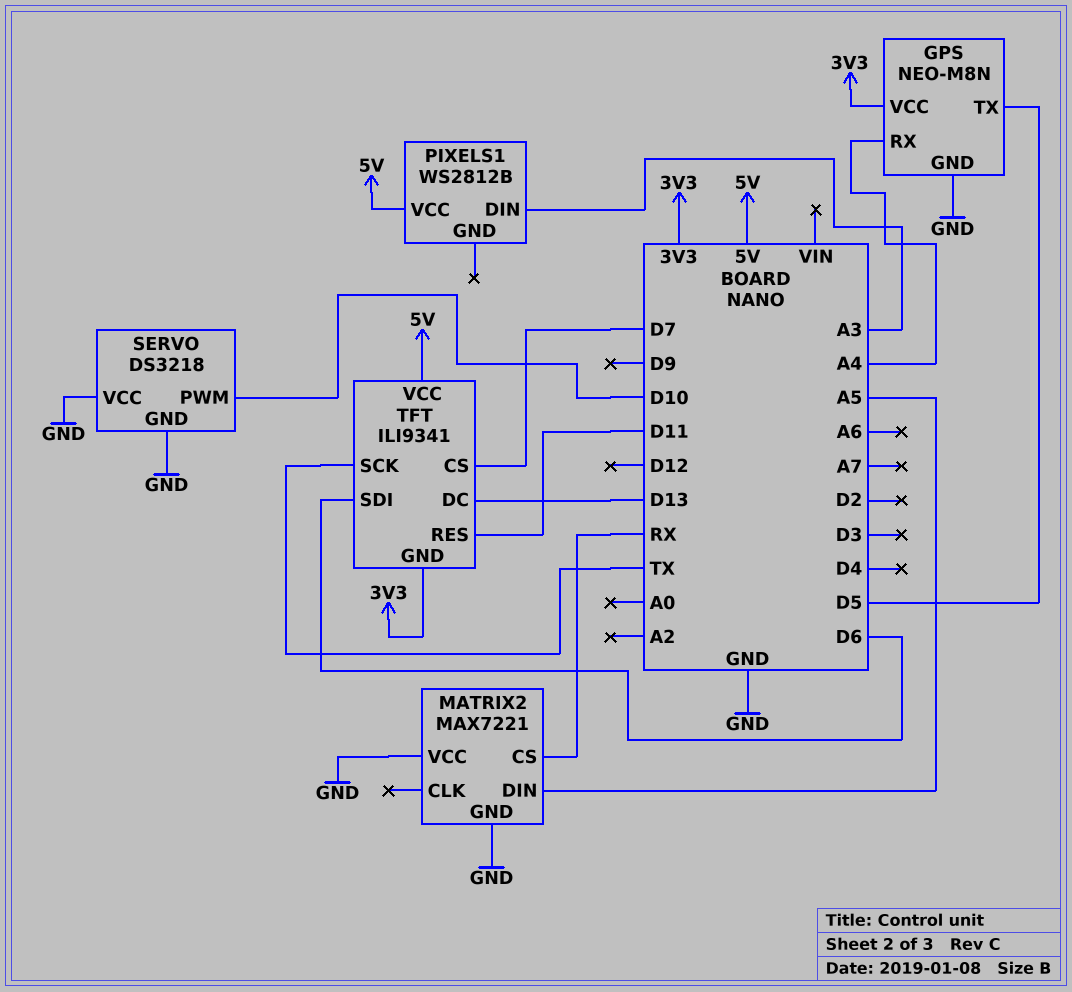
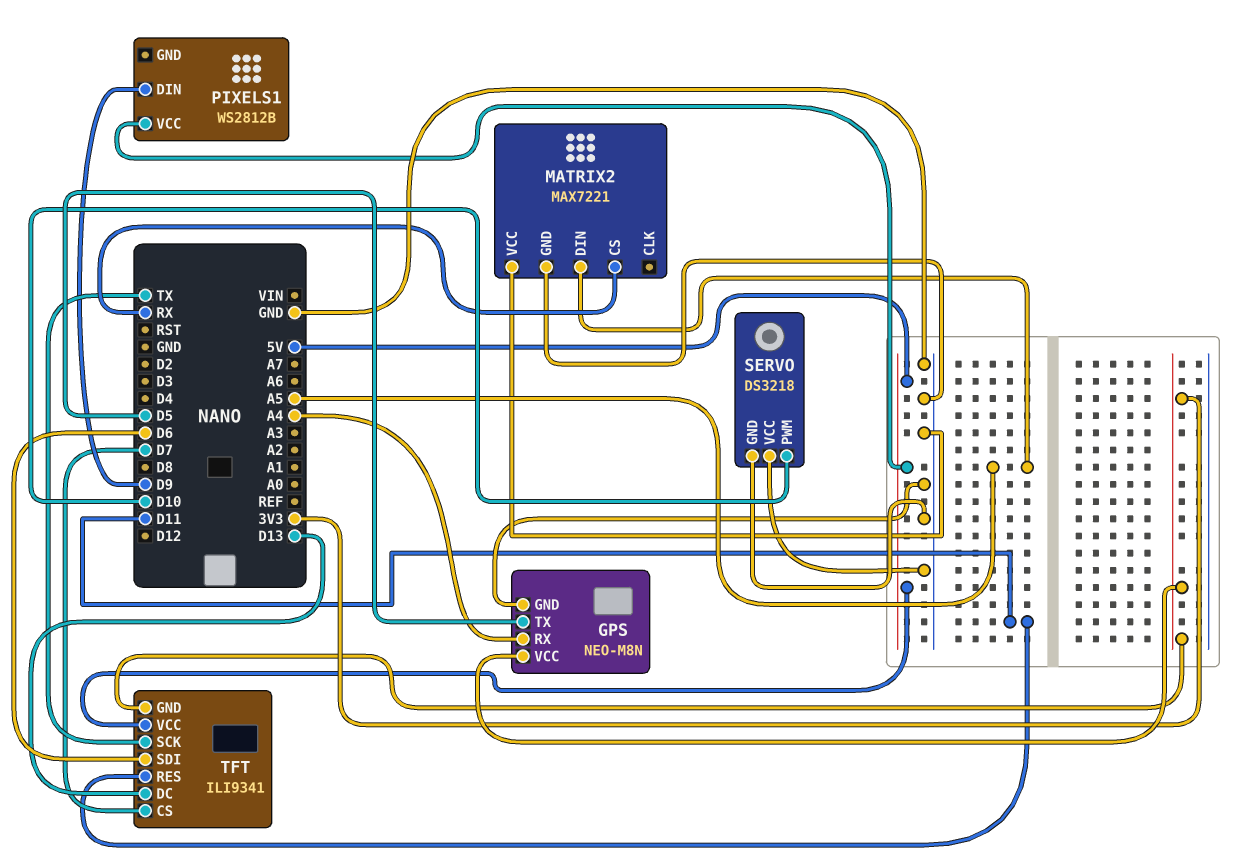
PIXELS1 pin DIN: A3 -> D9

